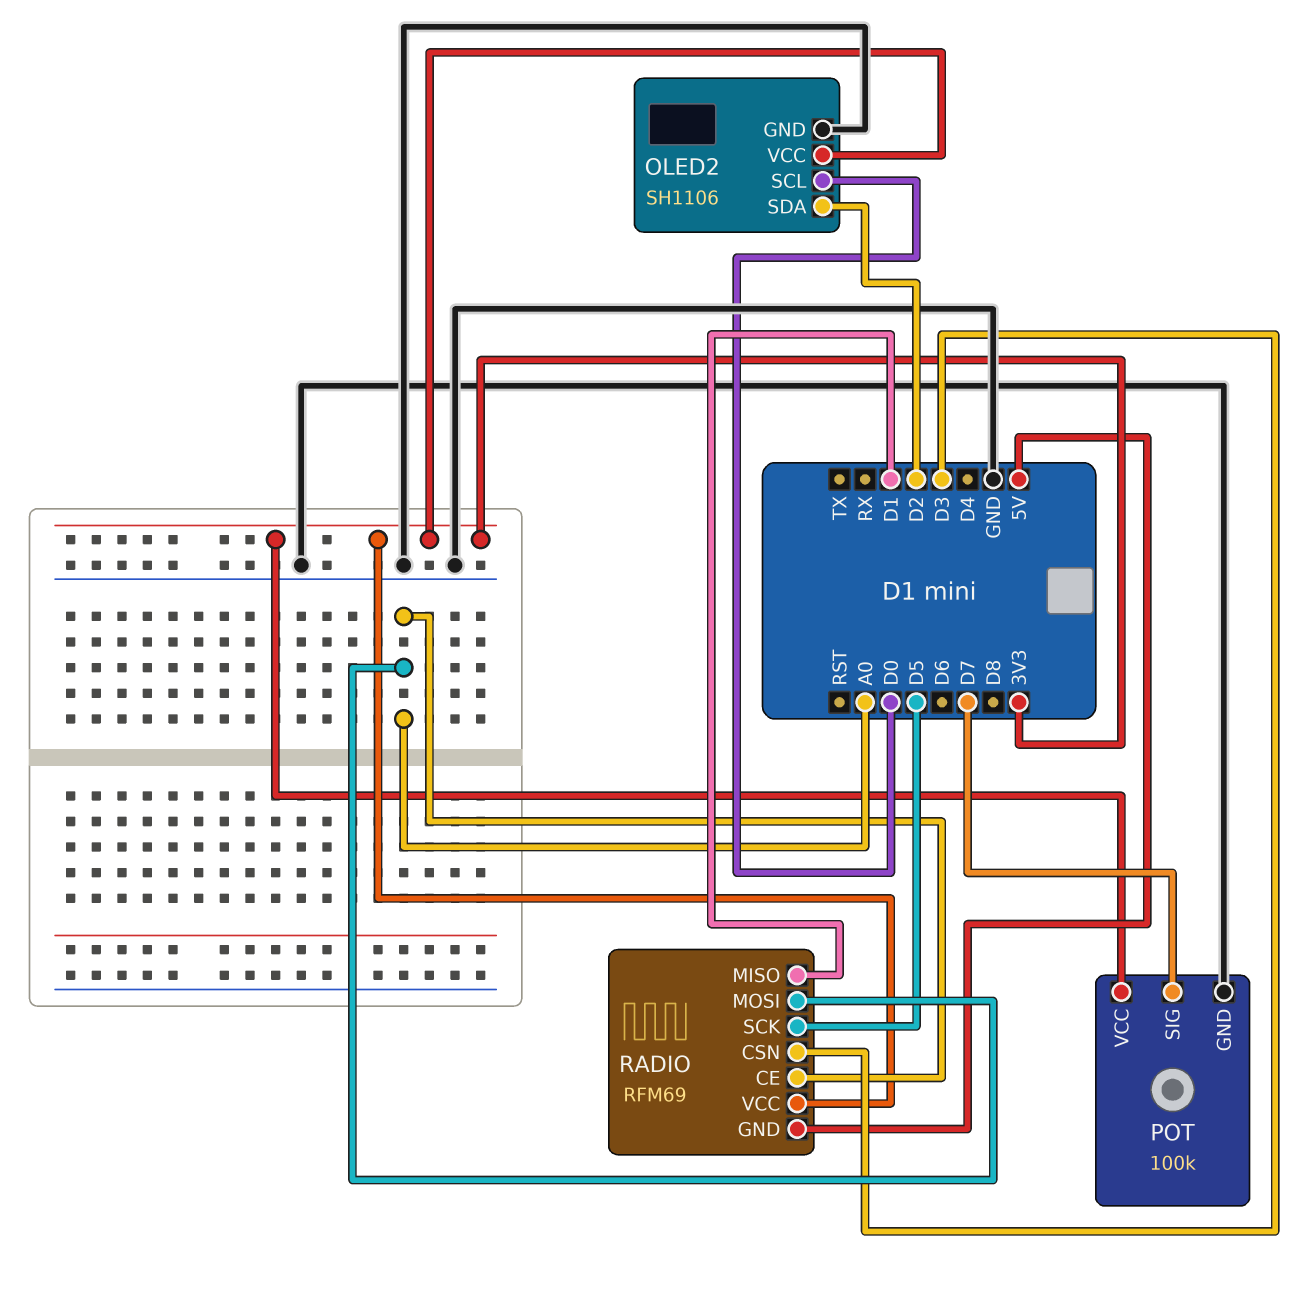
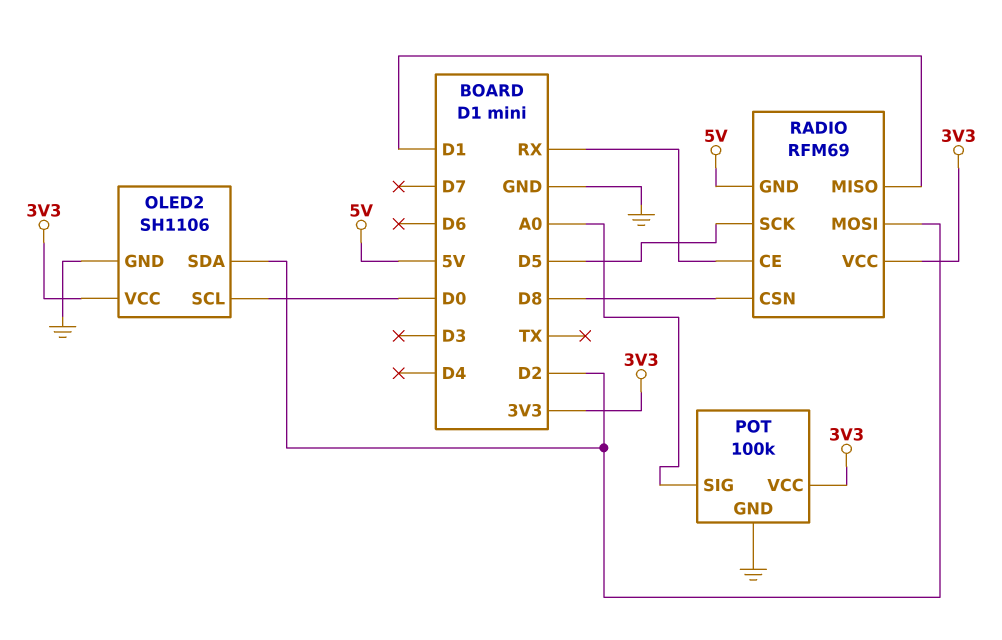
POT pin SIG: D7 -> A0
RADIO pin CE: A0 -> RX
RADIO pin CSN: D3 -> D8
RADIO pin MOSI: A0 -> D2

